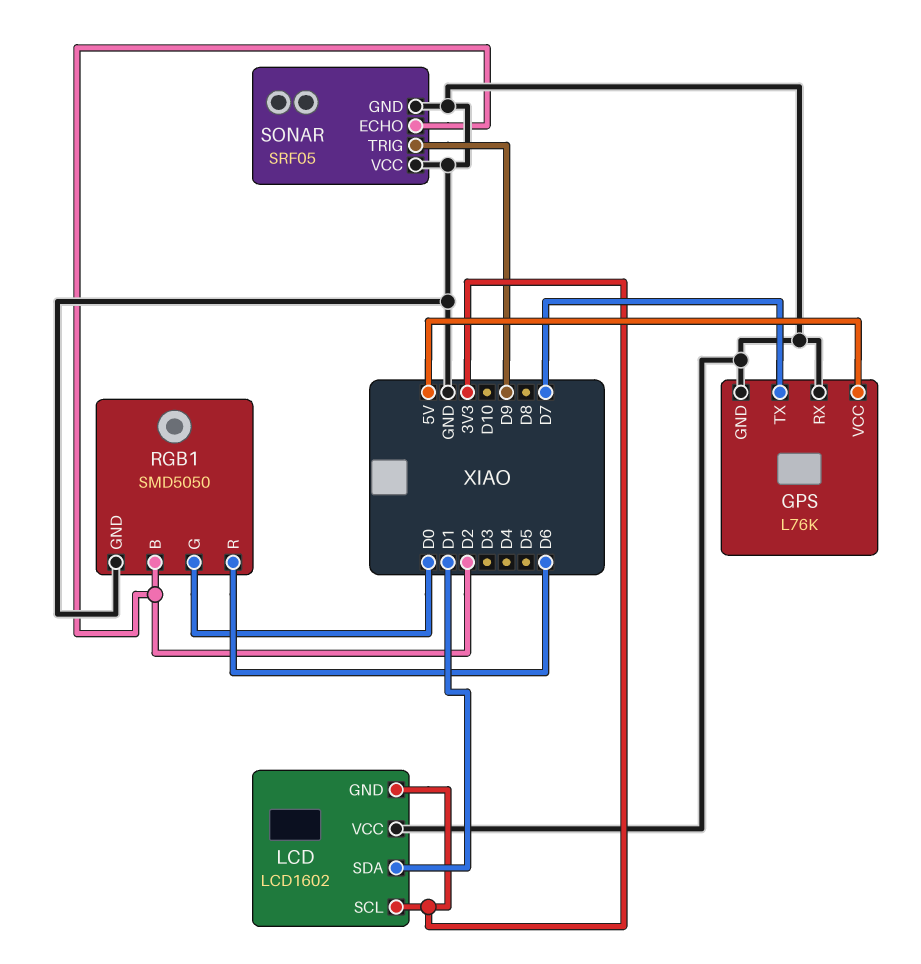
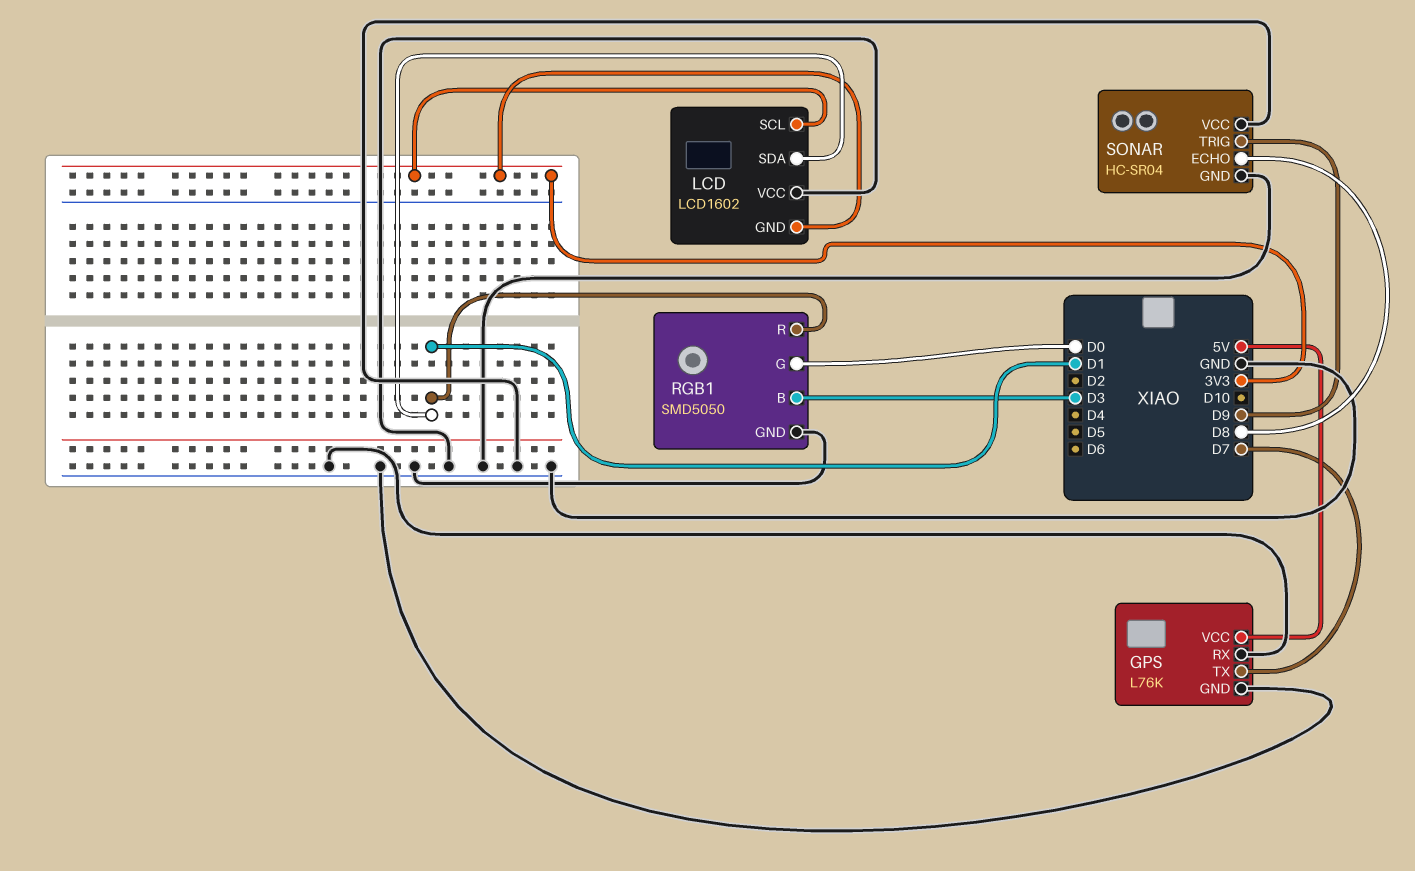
RGB1 pin B: D2 -> D3
RGB1 pin R: D6 -> D1
SONAR: SRF05 -> HC-SR04
SONAR pin ECHO: D2 -> D8

